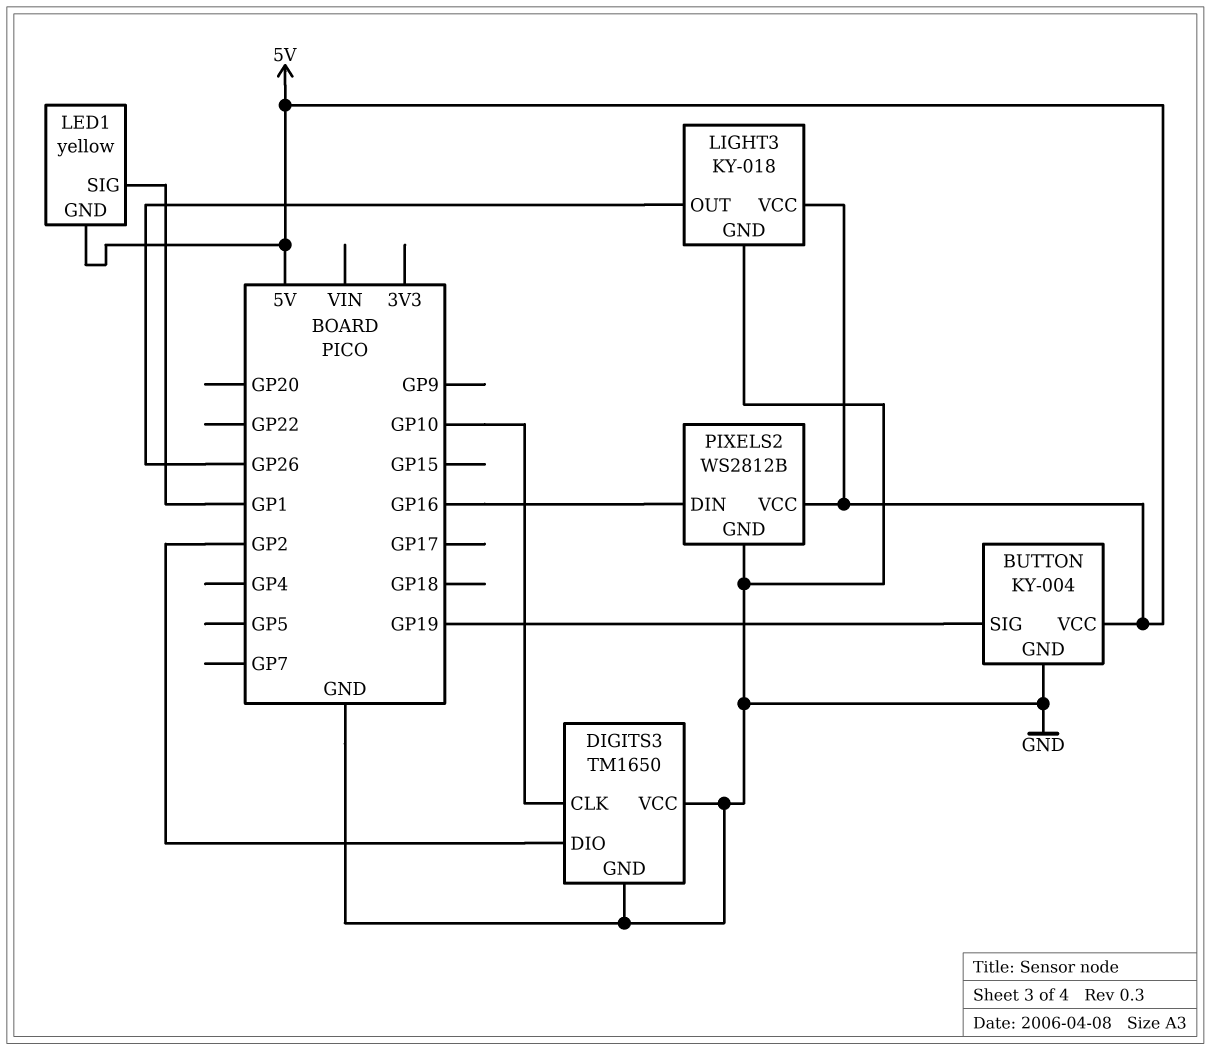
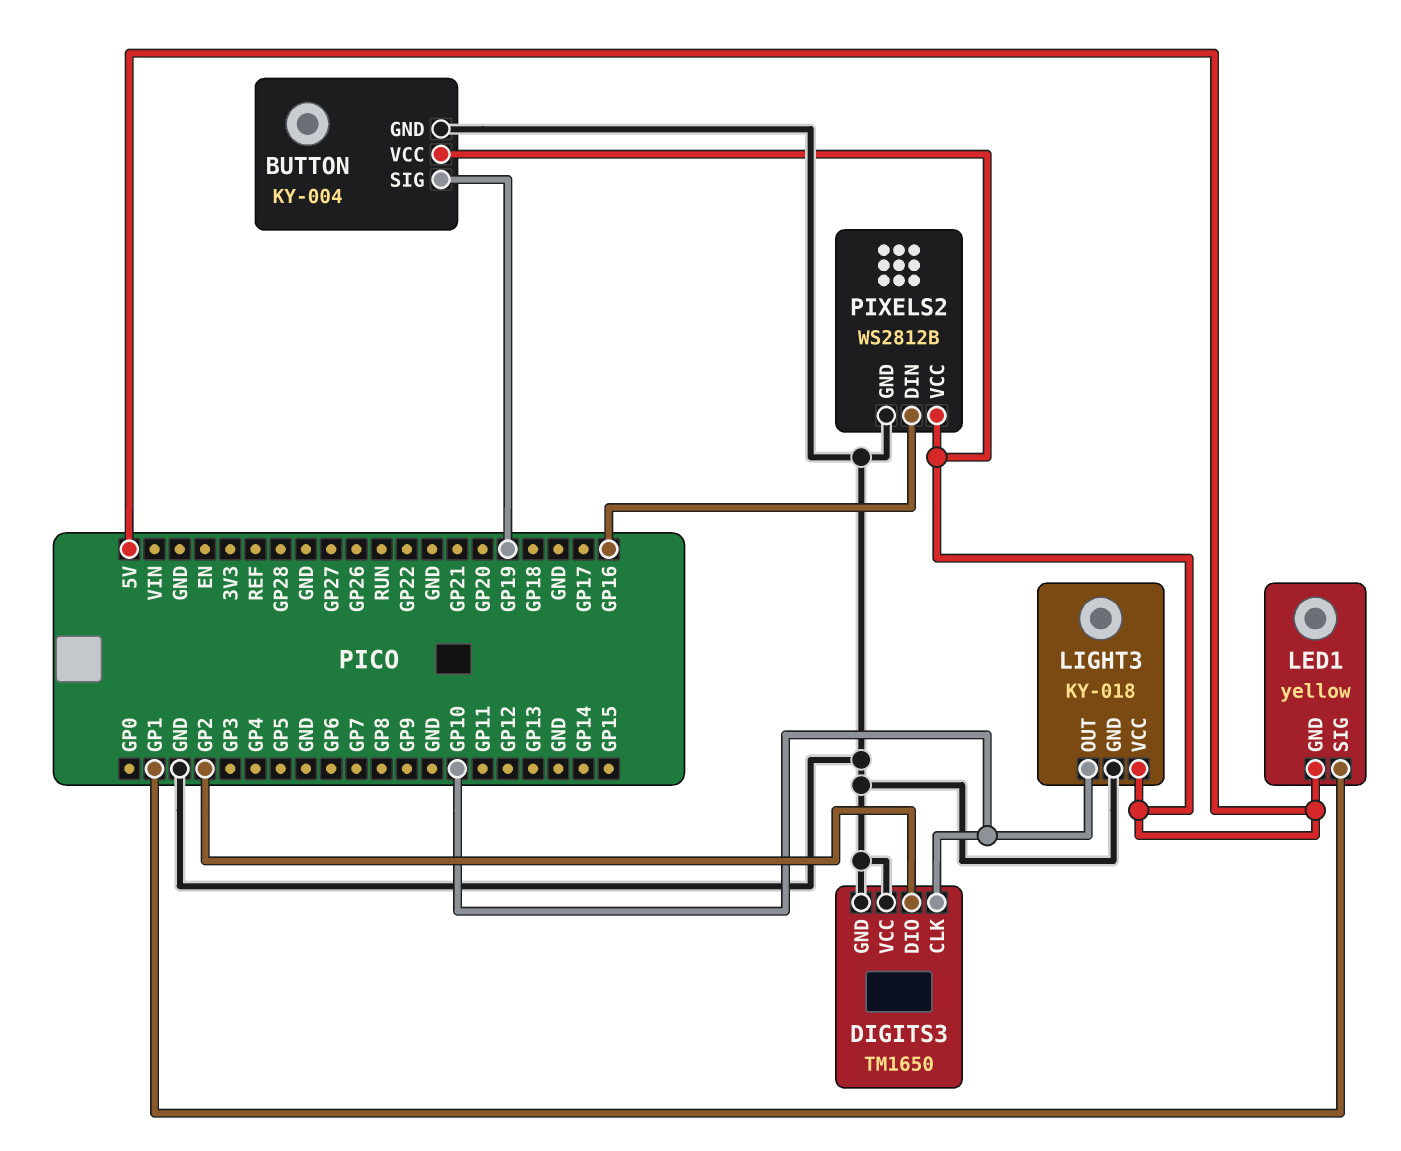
LIGHT3 pin OUT: GP26 -> GP10

